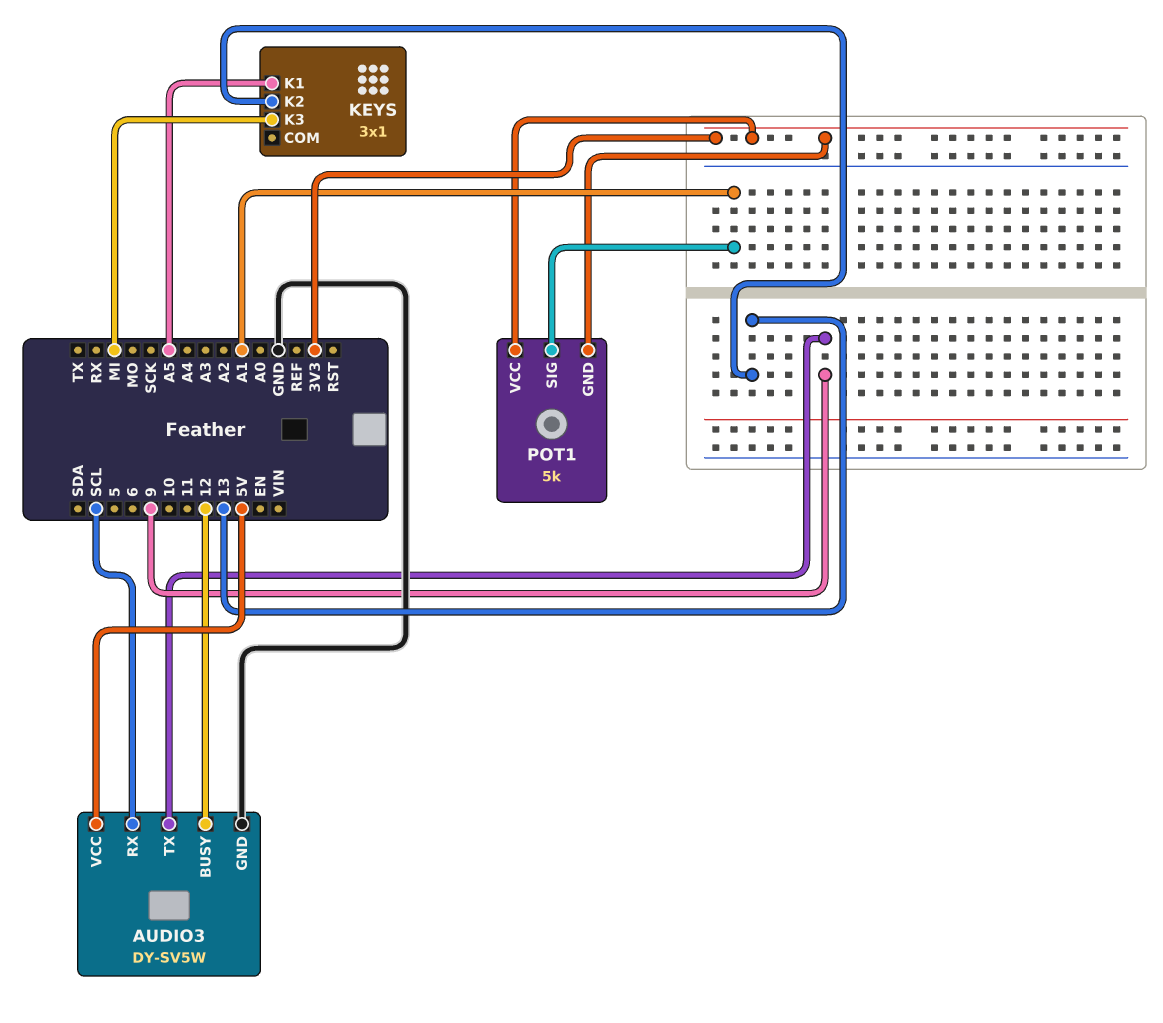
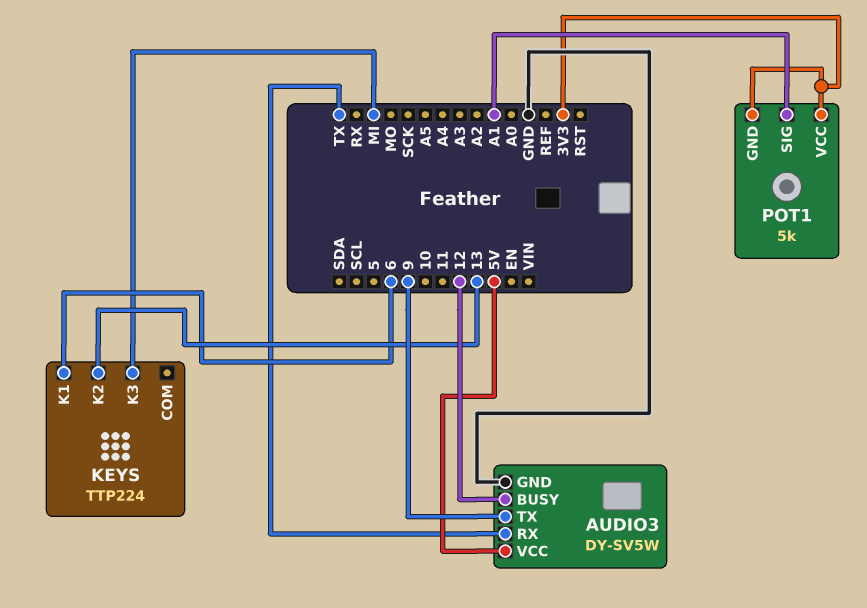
AUDIO3 pin RX: SCL -> TX
KEYS: 3x1 -> TTP224
KEYS pin K1: A5 -> 6

